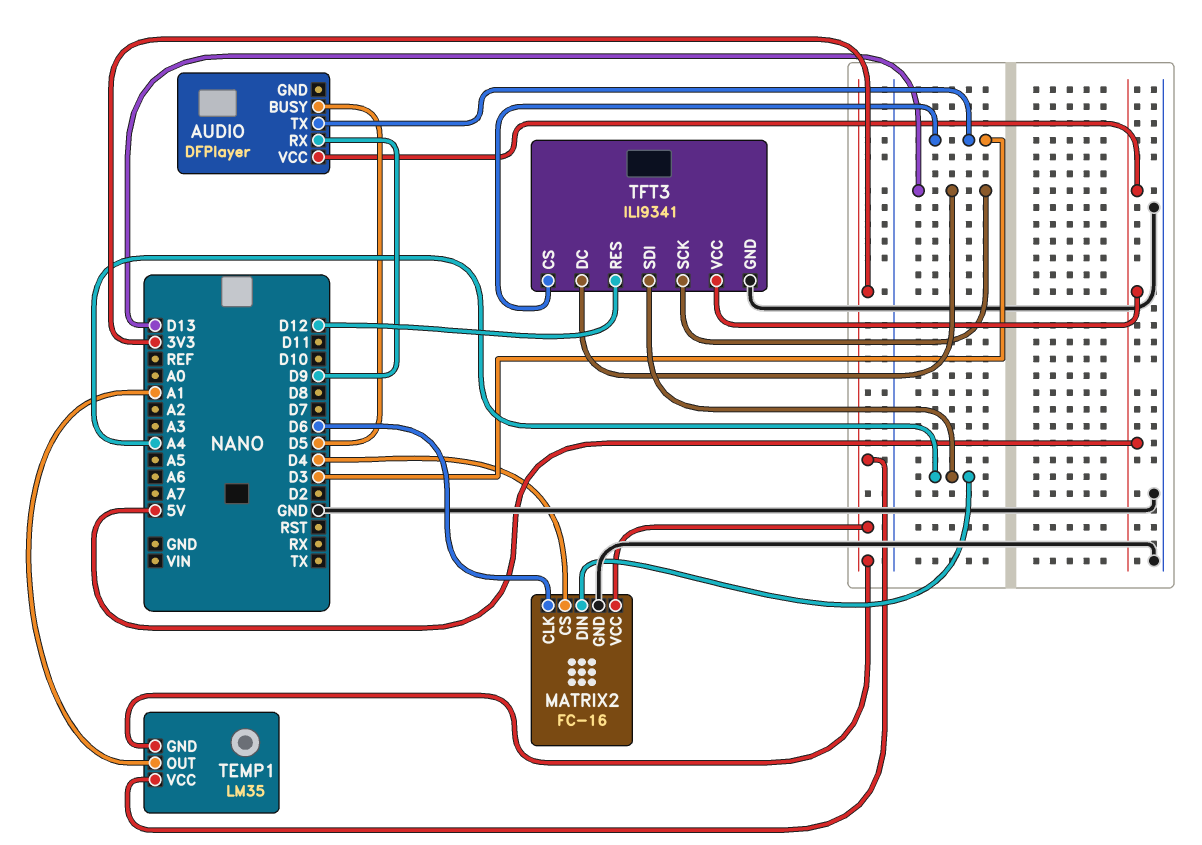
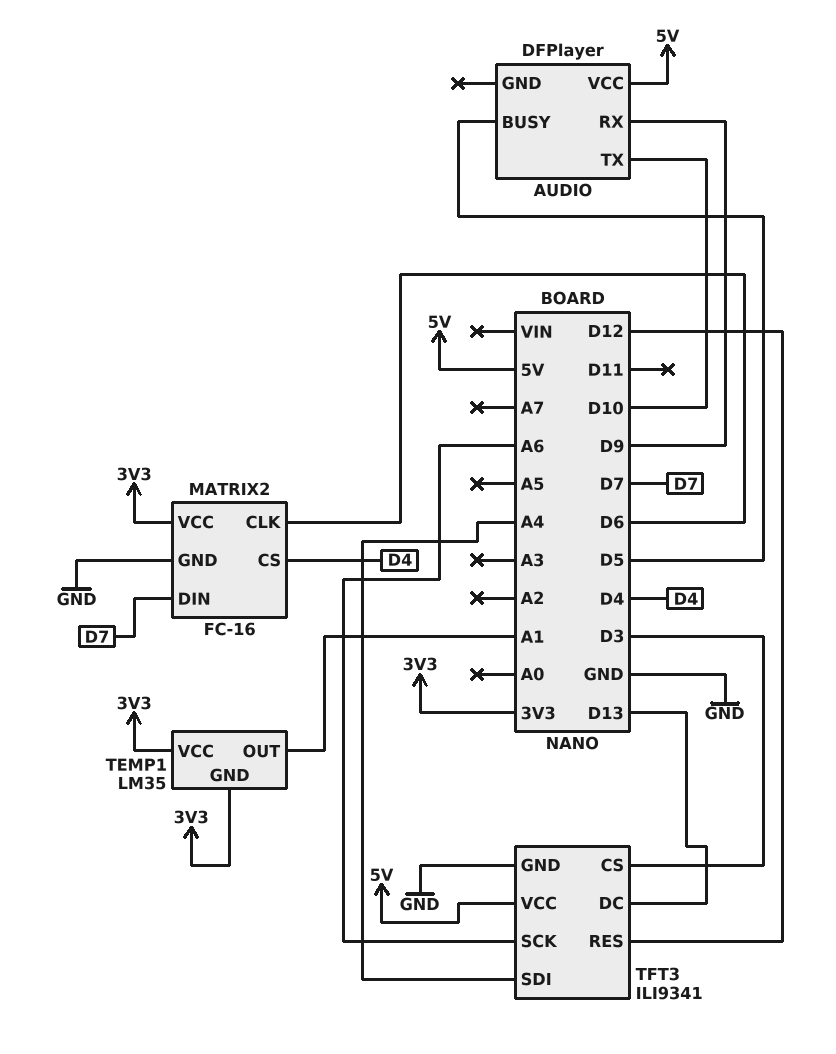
AUDIO pin TX: D3 -> D10
MATRIX2 pin DIN: A4 -> D7
TFT3 pin SCK: D13 -> A6

